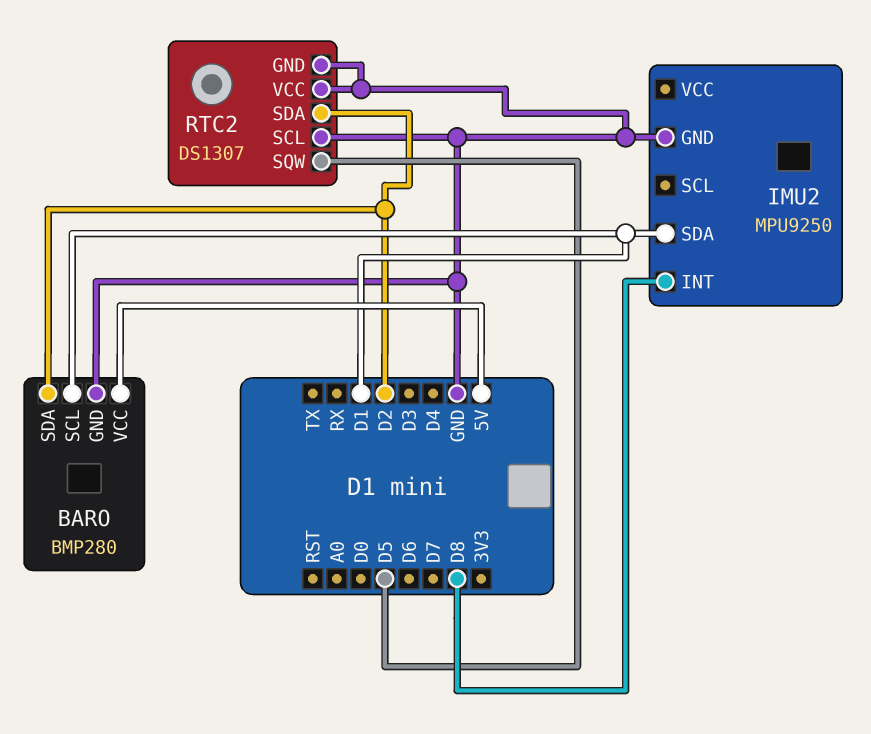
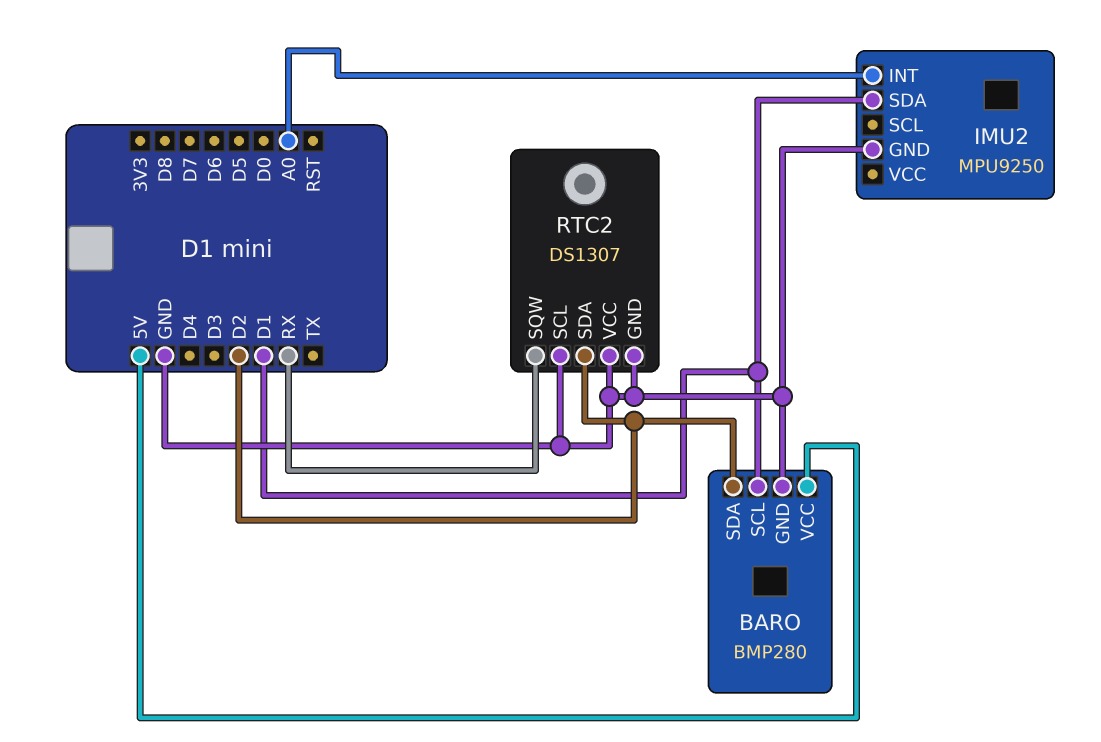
IMU2 pin INT: D8 -> A0
RTC2 pin SQW: D5 -> RX

